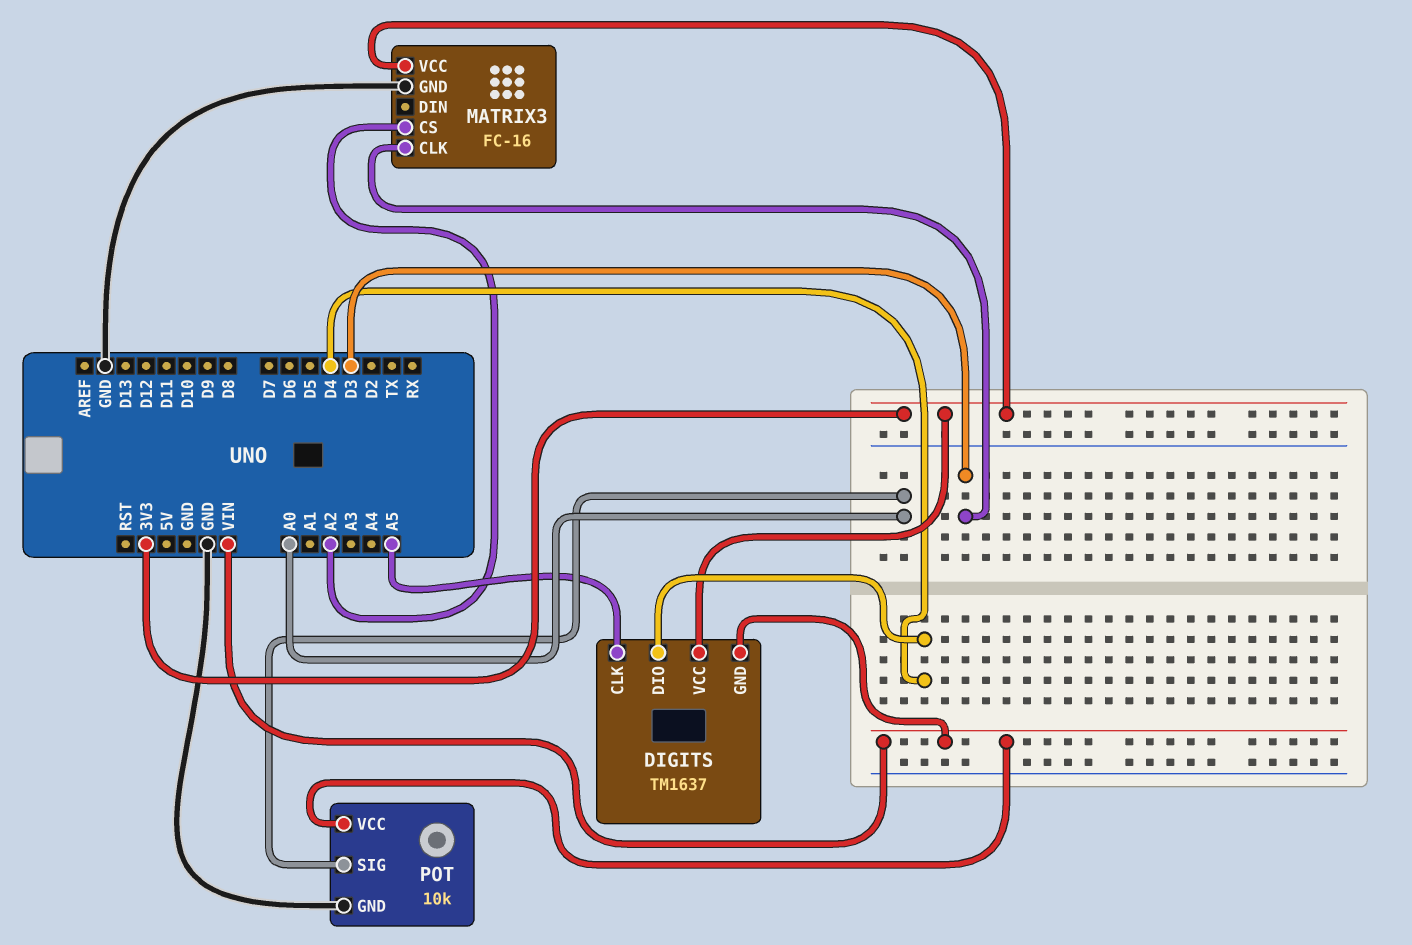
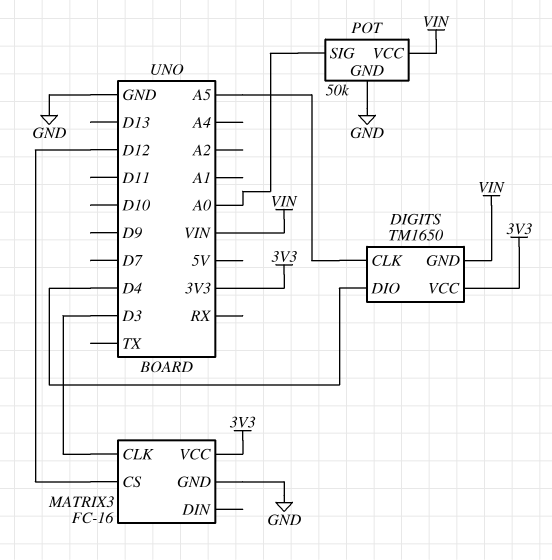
DIGITS: TM1637 -> TM1650
MATRIX3 pin CS: A2 -> D12
POT: 10k -> 50k

